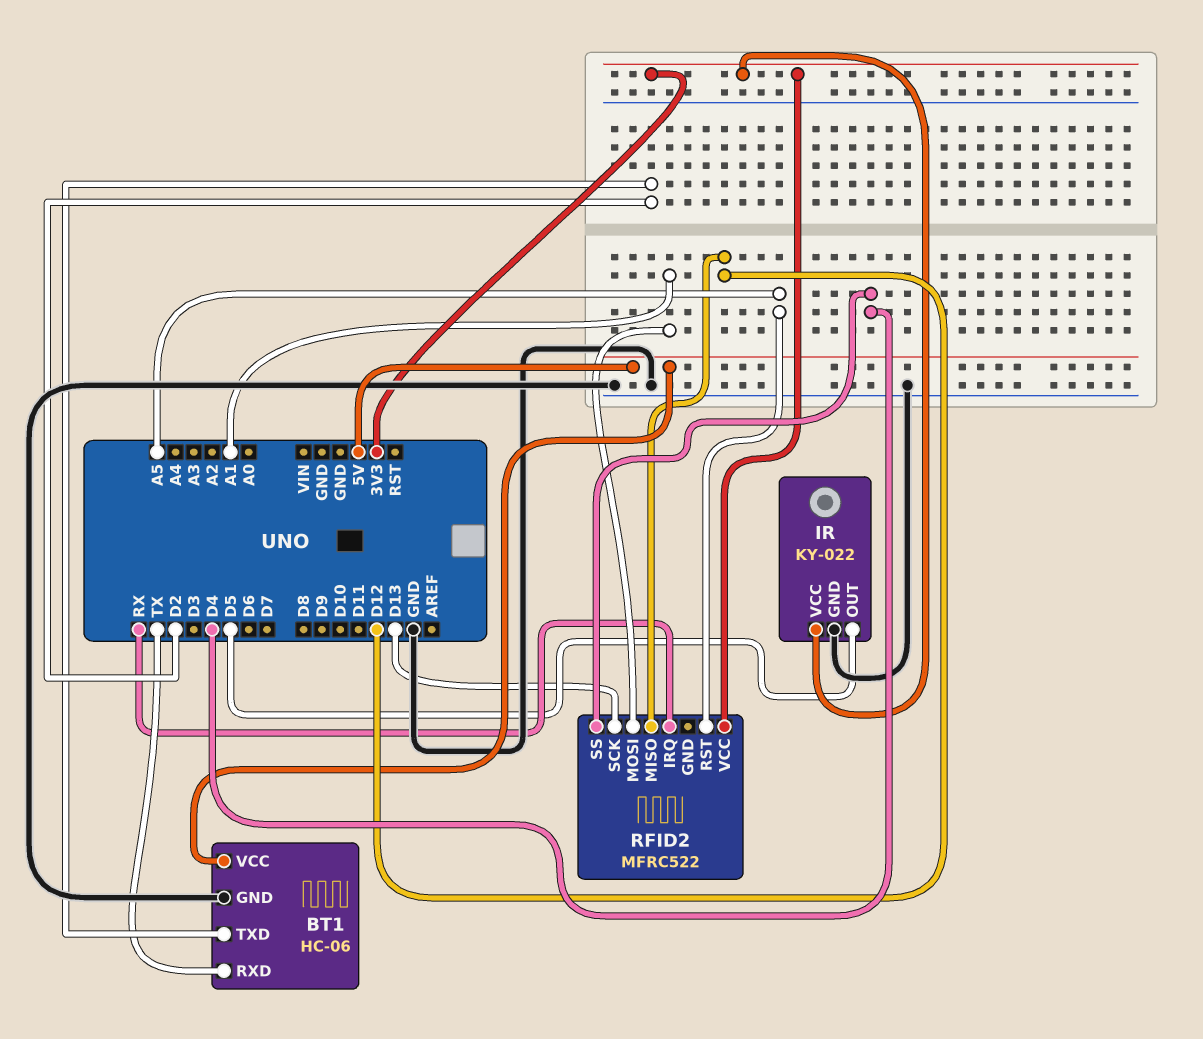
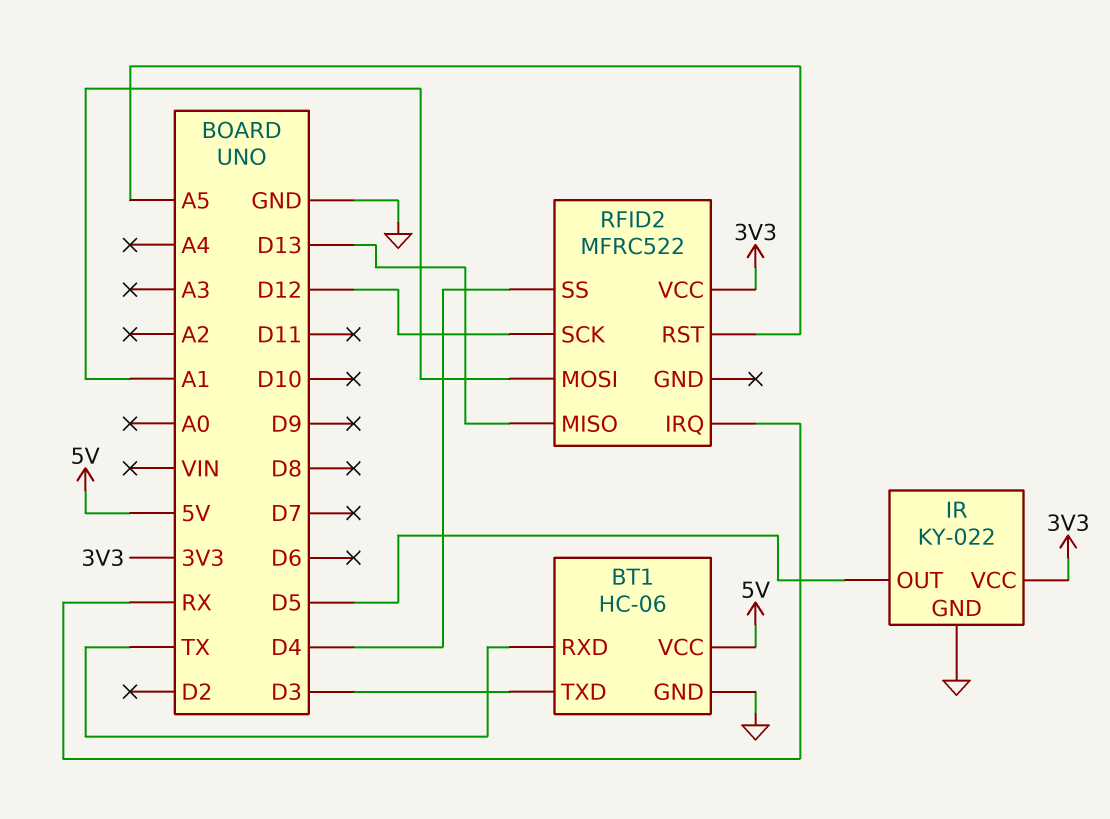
BT1 pin TXD: D2 -> D3
RFID2 pin MISO: D12 -> D13
RFID2 pin SCK: D13 -> D12

